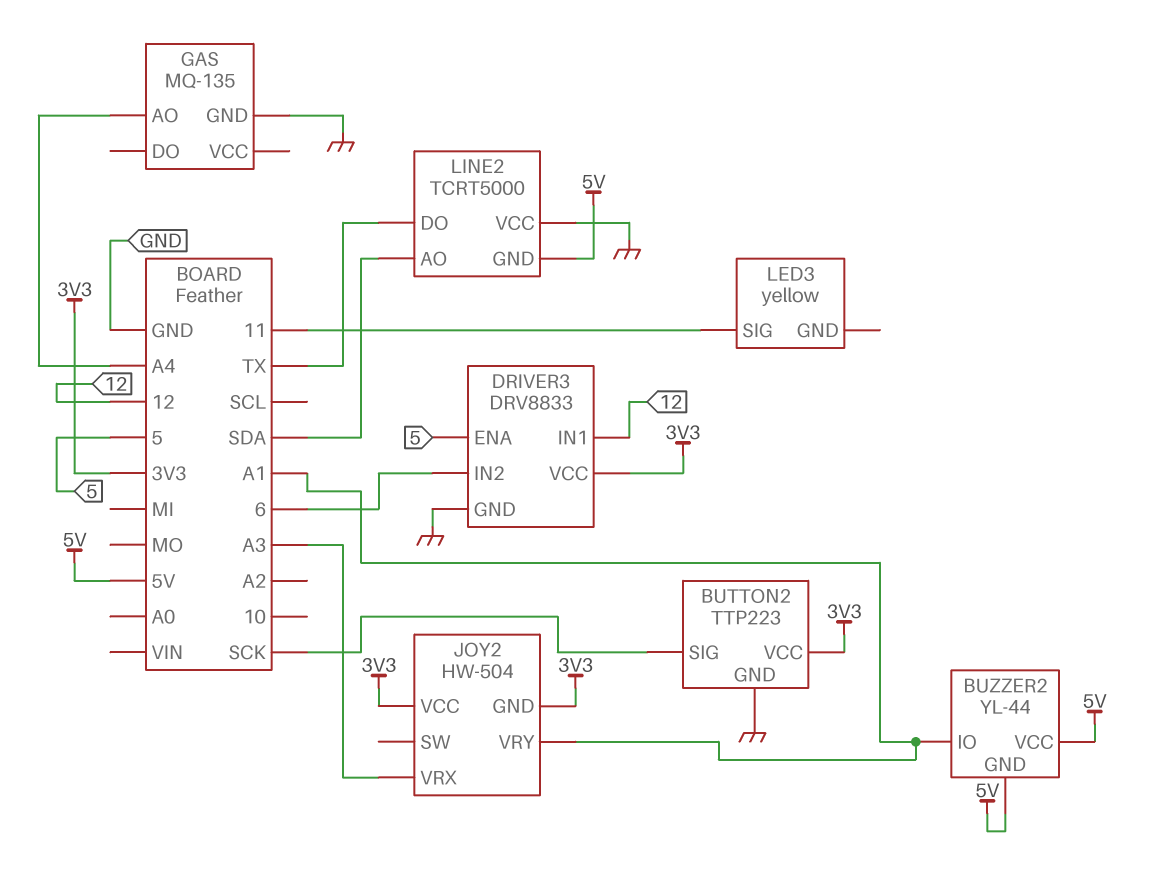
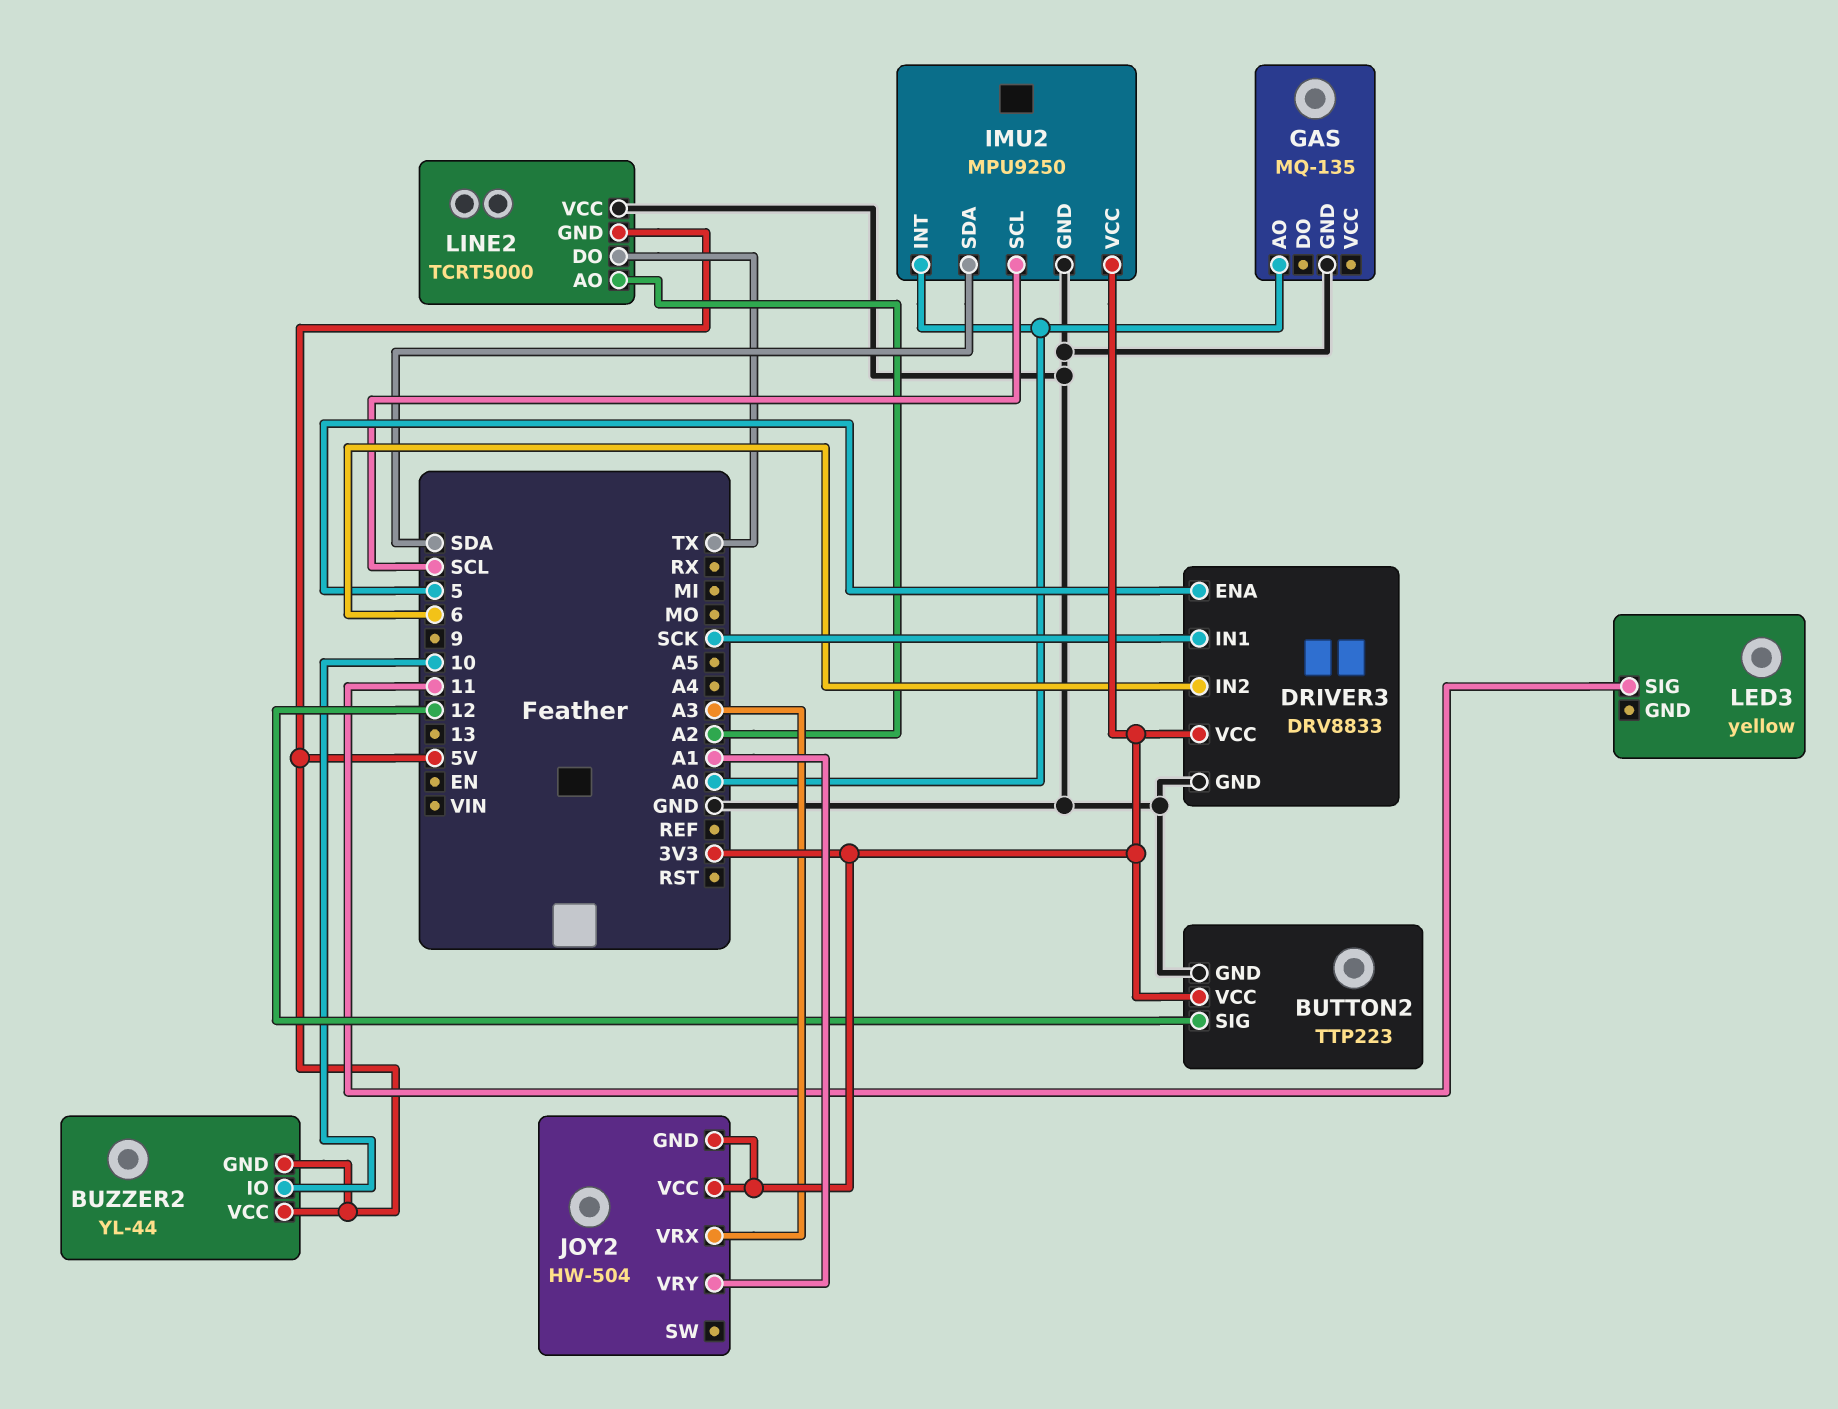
BUTTON2 pin SIG: SCK -> 12
BUZZER2 pin IO: A1 -> 10
DRIVER3 pin IN1: 12 -> SCK
GAS pin AO: A4 -> A0
IMU2: none -> MPU9250
IMU2 pin GND: none -> GND
IMU2 pin INT: none -> A0
IMU2 pin SCL: none -> SCL
IMU2 pin SDA: none -> SDA
IMU2 pin VCC: none -> 3V3
LINE2 pin AO: SDA -> A2

